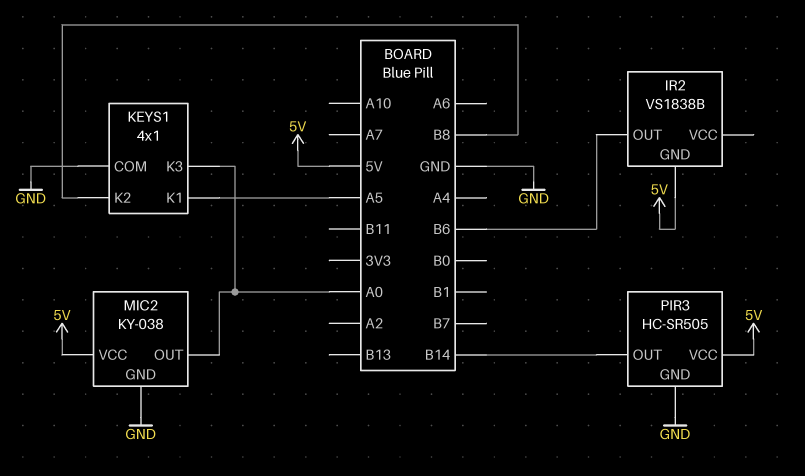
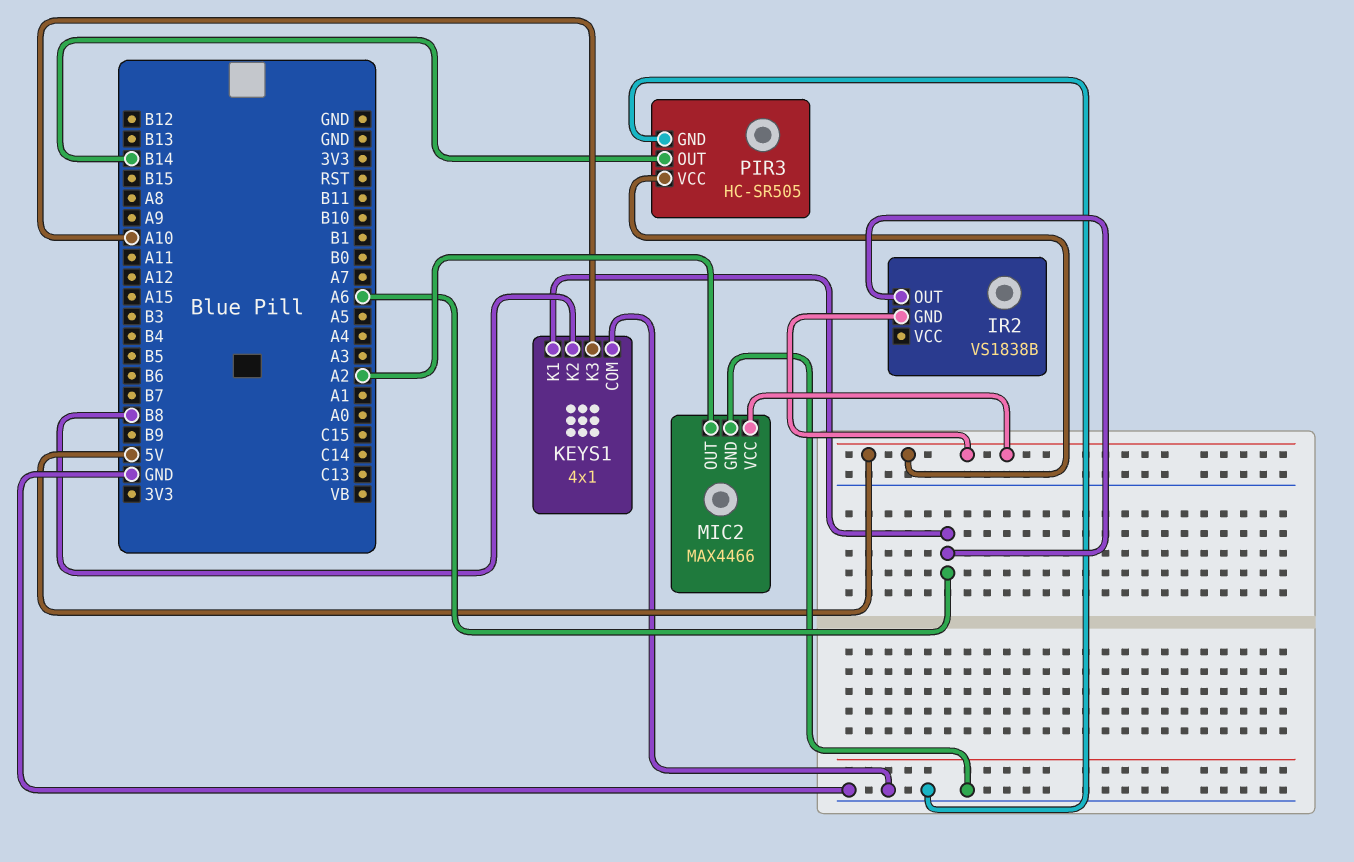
IR2 pin OUT: B6 -> A6
KEYS1 pin K1: A5 -> A6
KEYS1 pin K3: A0 -> A10
MIC2: KY-038 -> MAX4466
MIC2 pin OUT: A0 -> A2

